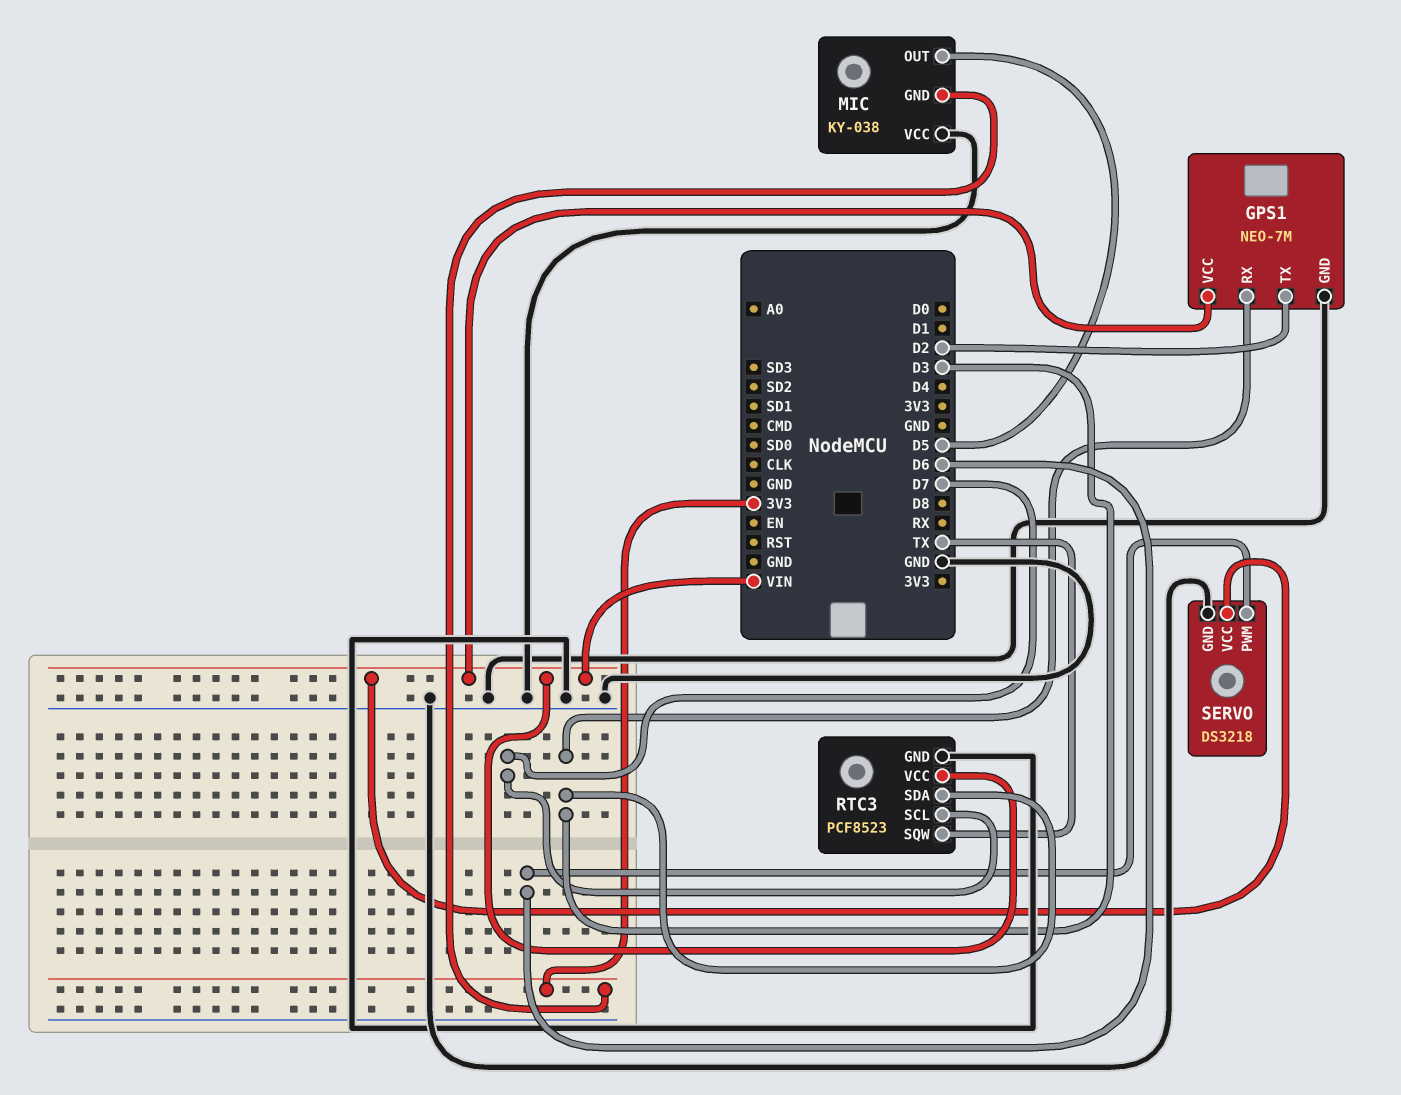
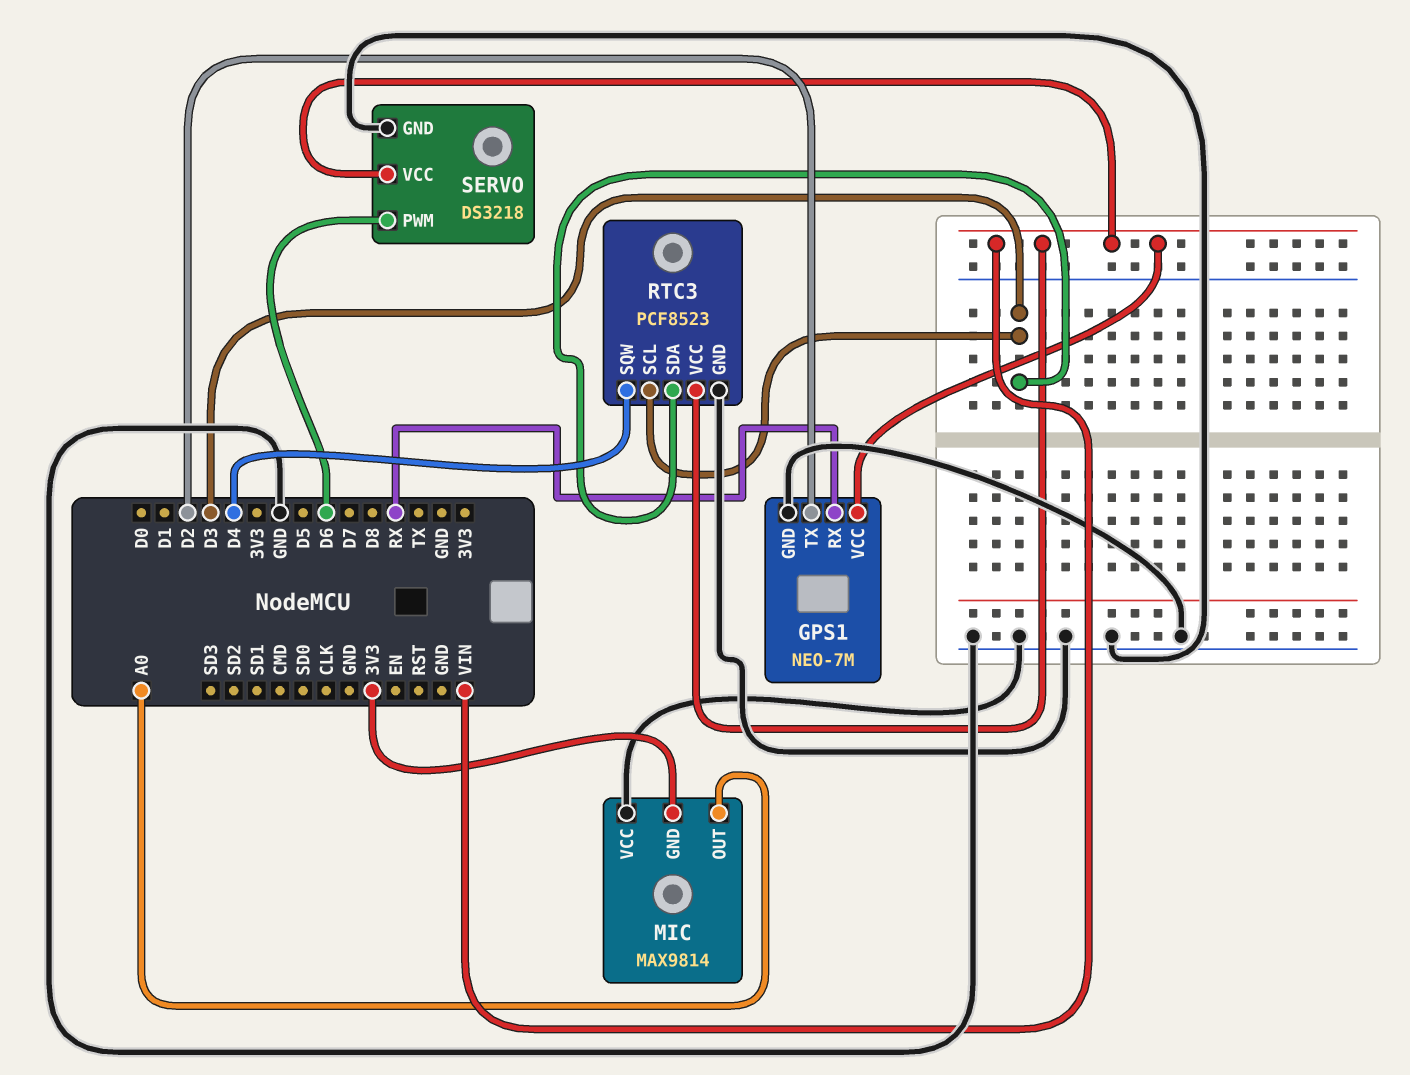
GPS1 pin RX: D3 -> RX
MIC: KY-038 -> MAX9814
MIC pin OUT: D5 -> A0
RTC3 pin SCL: D7 -> D3
RTC3 pin SQW: TX -> D4

